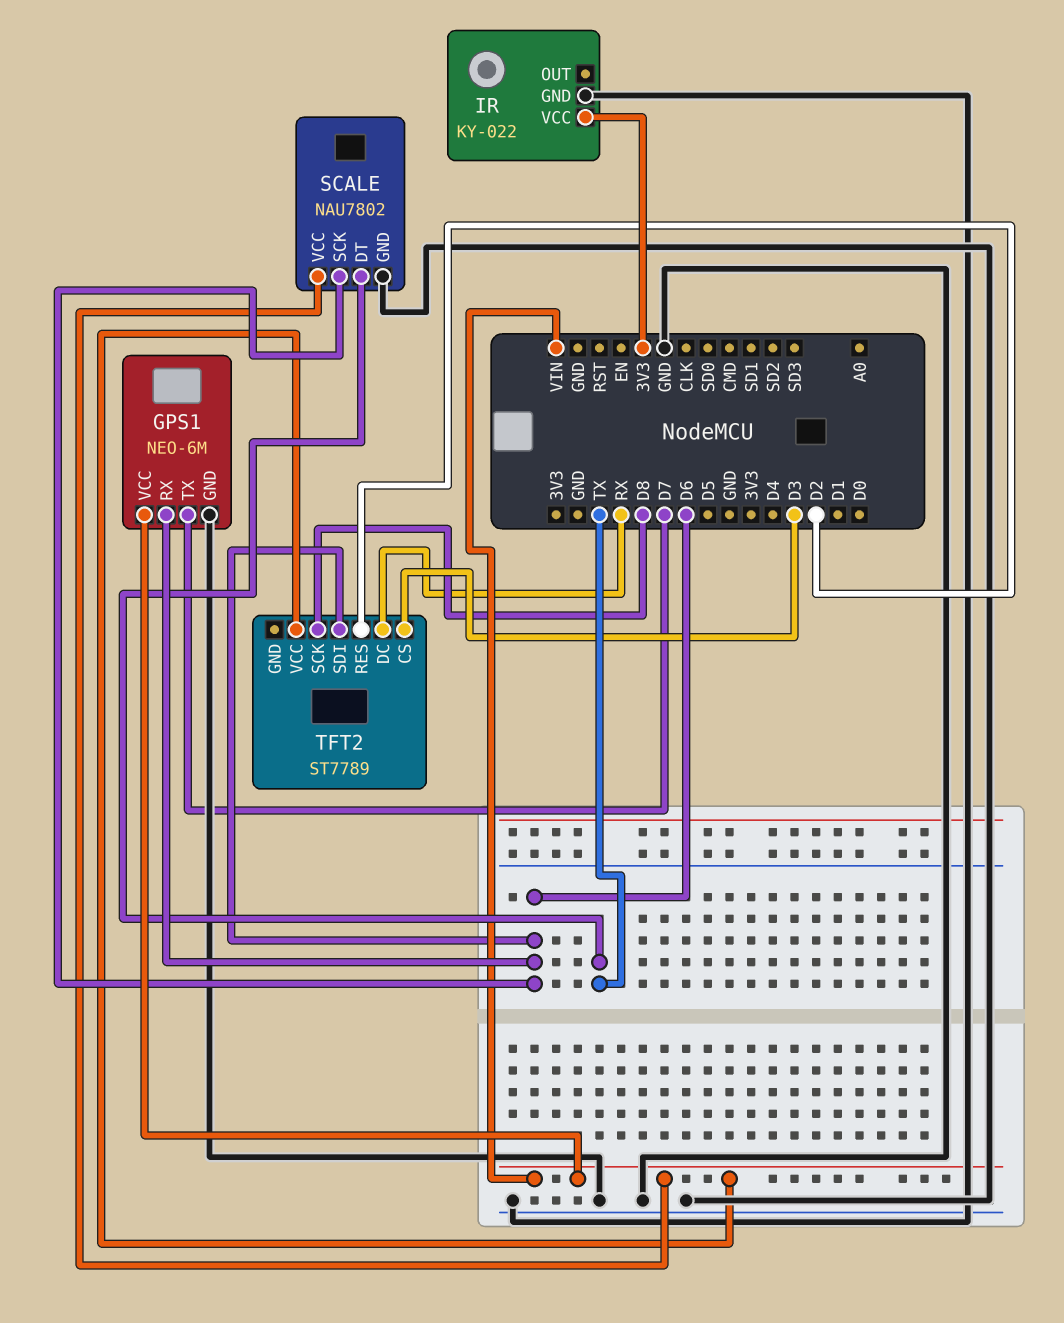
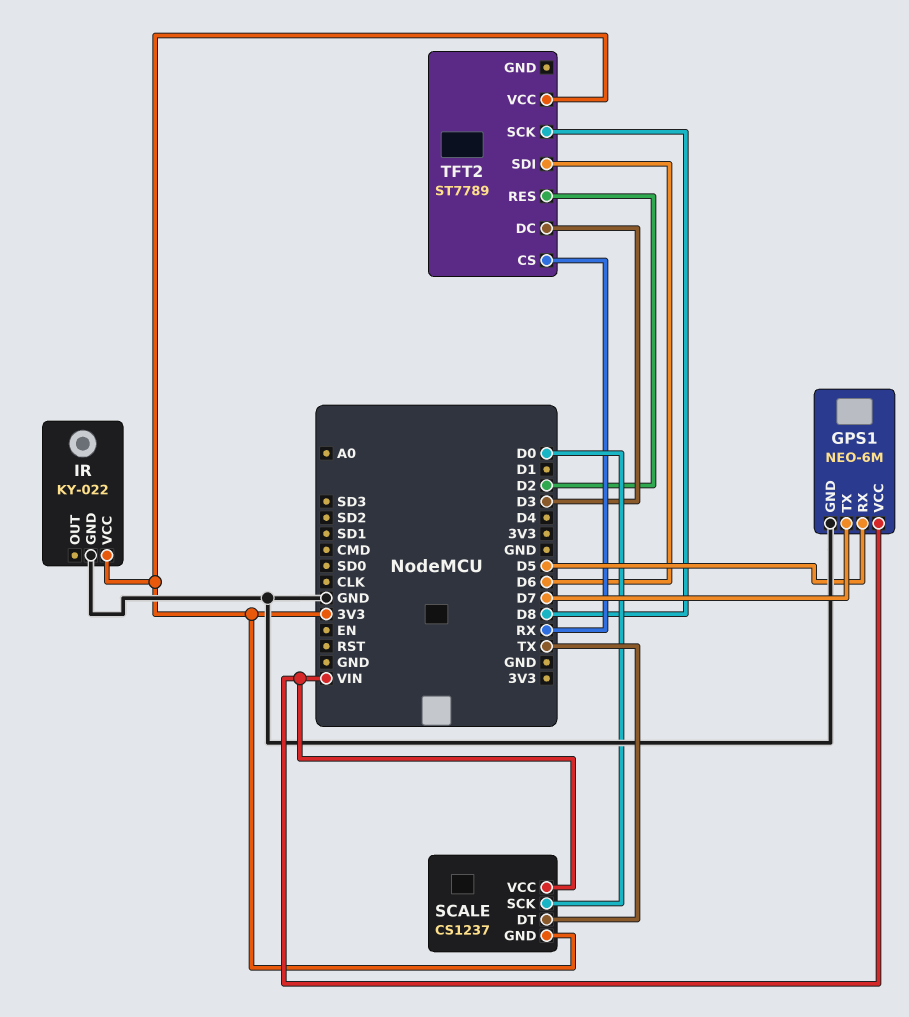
GPS1 pin RX: D6 -> D5
SCALE: NAU7802 -> CS1237
SCALE pin GND: GND -> 3V3
SCALE pin SCK: D6 -> D0
TFT2 pin CS: D3 -> RX
TFT2 pin DC: RX -> D3
TFT2 pin VCC: VIN -> 3V3

